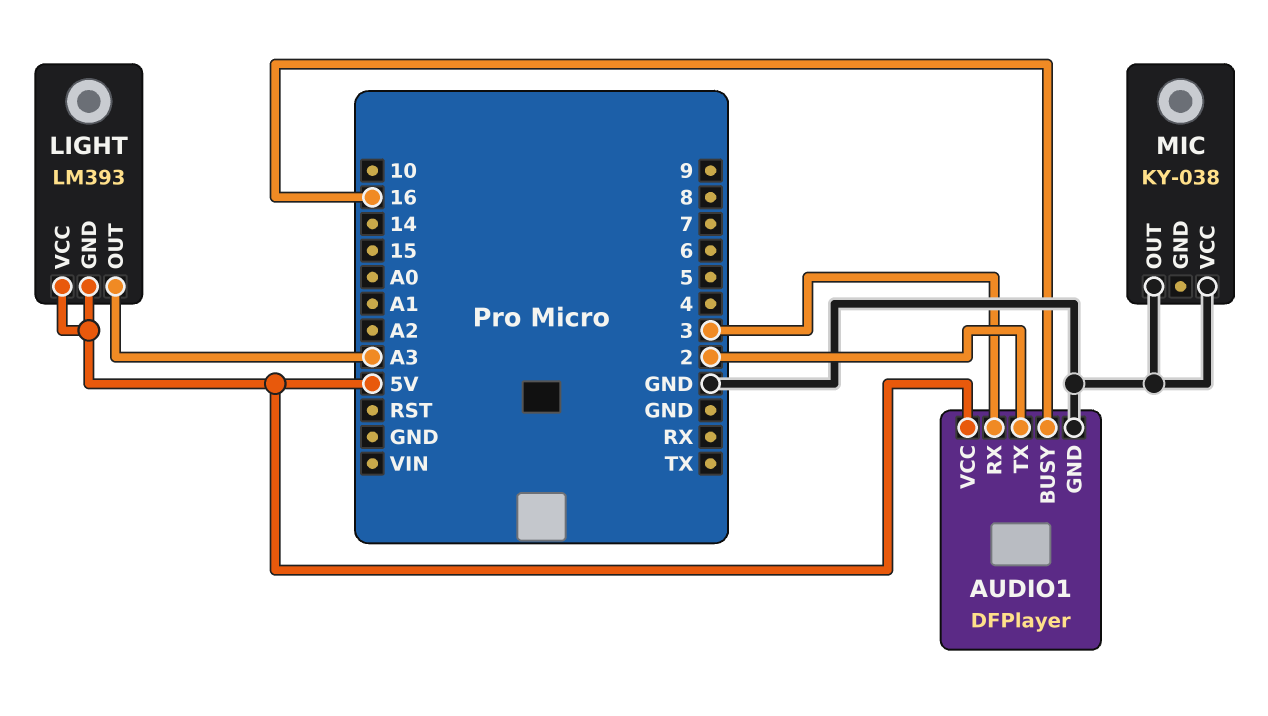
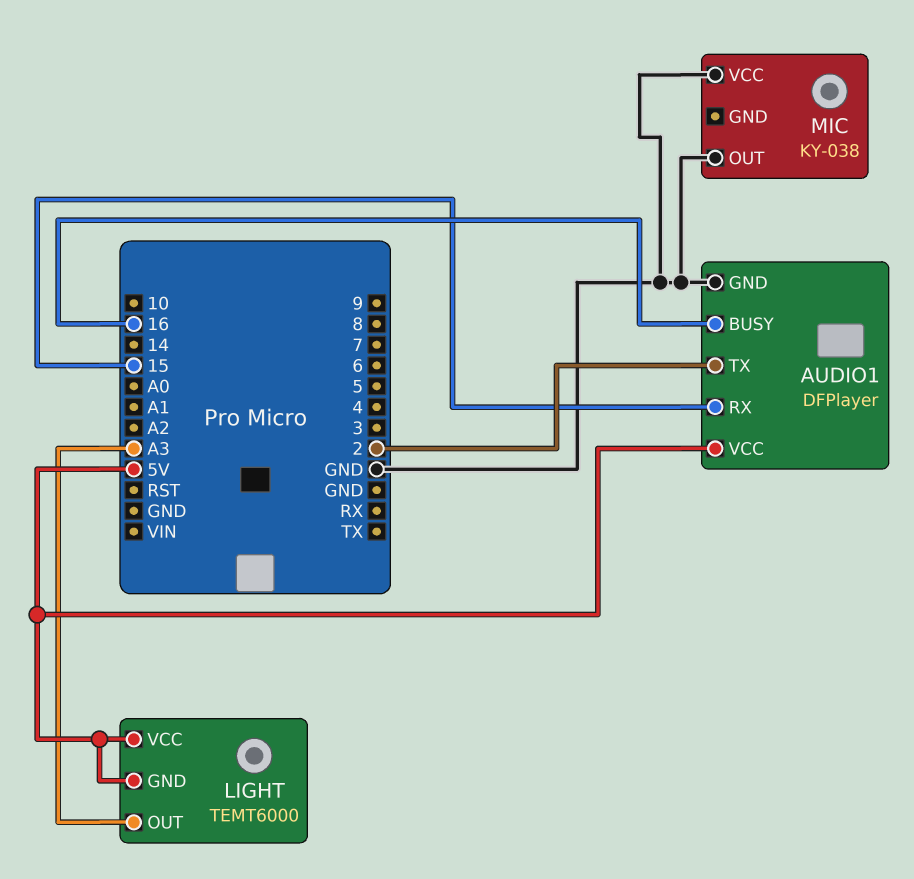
AUDIO1 pin RX: 3 -> 15
LIGHT: LM393 -> TEMT6000

